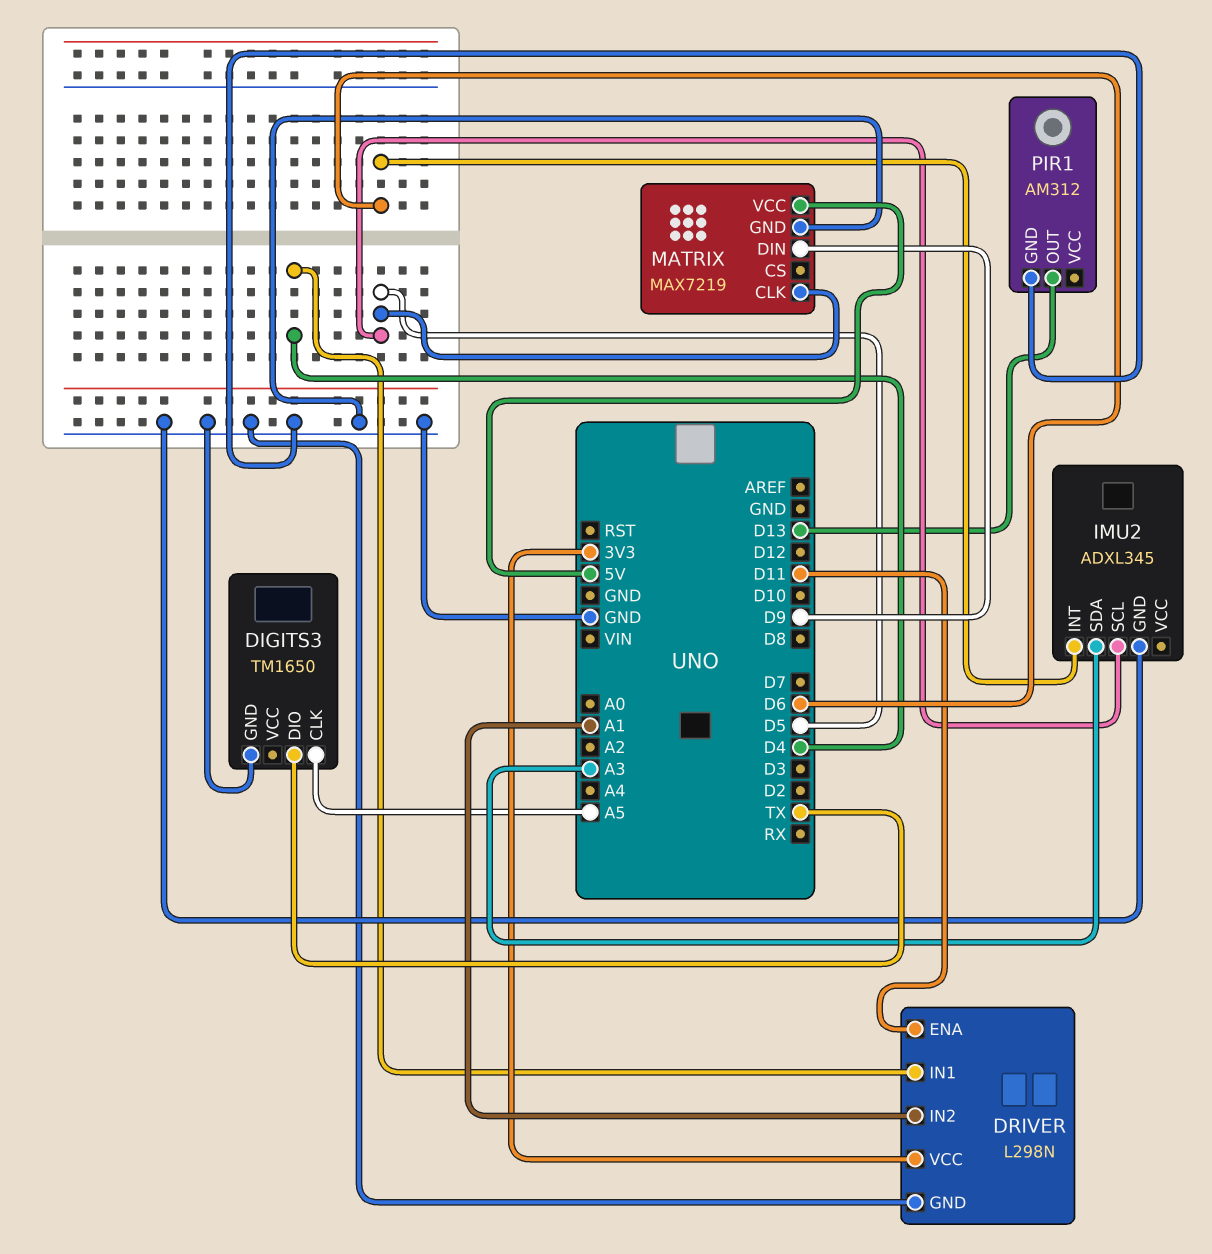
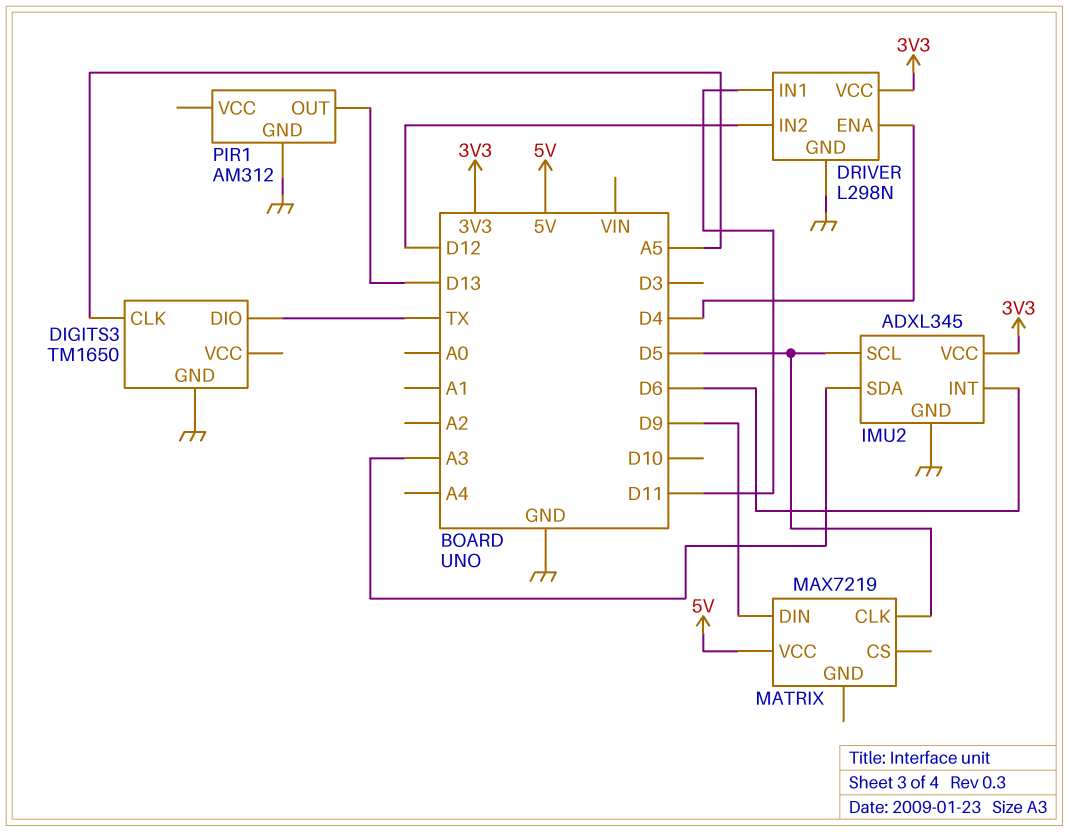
DRIVER pin ENA: D11 -> D4
DRIVER pin IN1: D4 -> D11
DRIVER pin IN2: A1 -> D12
IMU2 pin VCC: none -> 3V3
MATRIX pin GND: GND -> none

